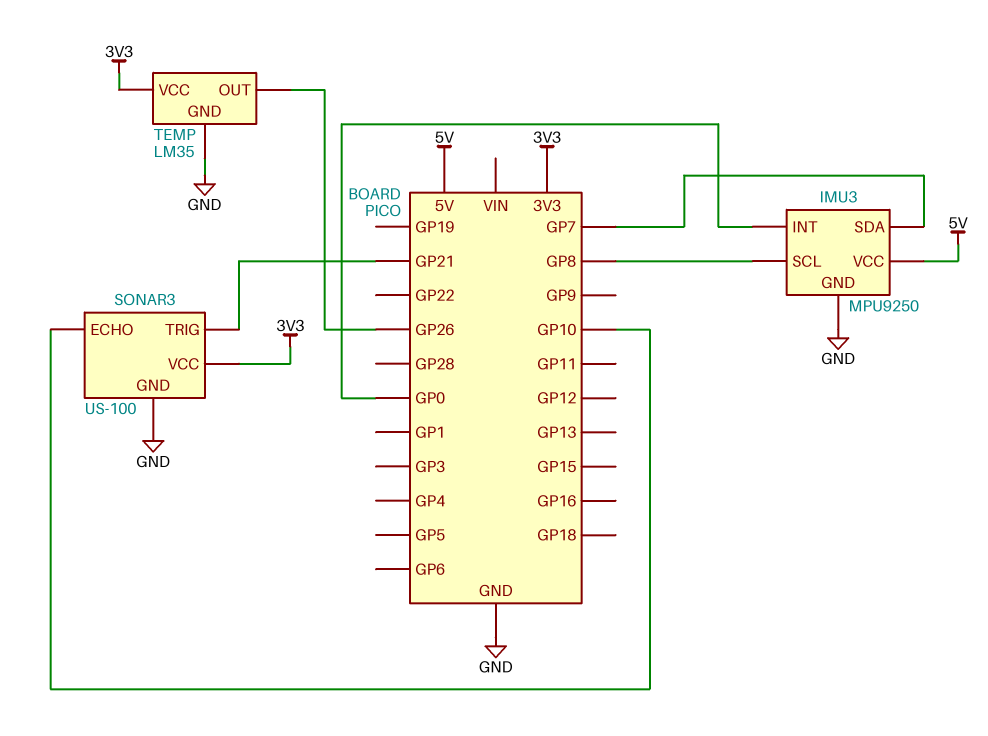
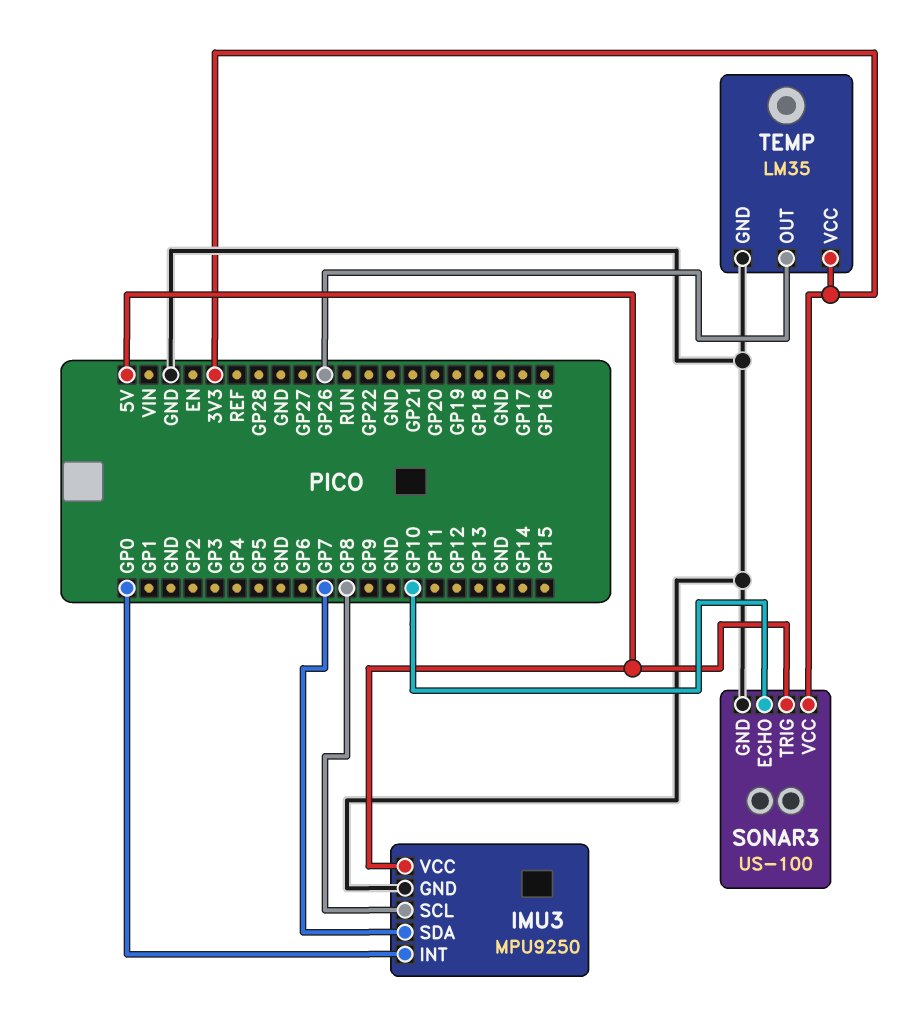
SONAR3 pin TRIG: GP21 -> 5V

